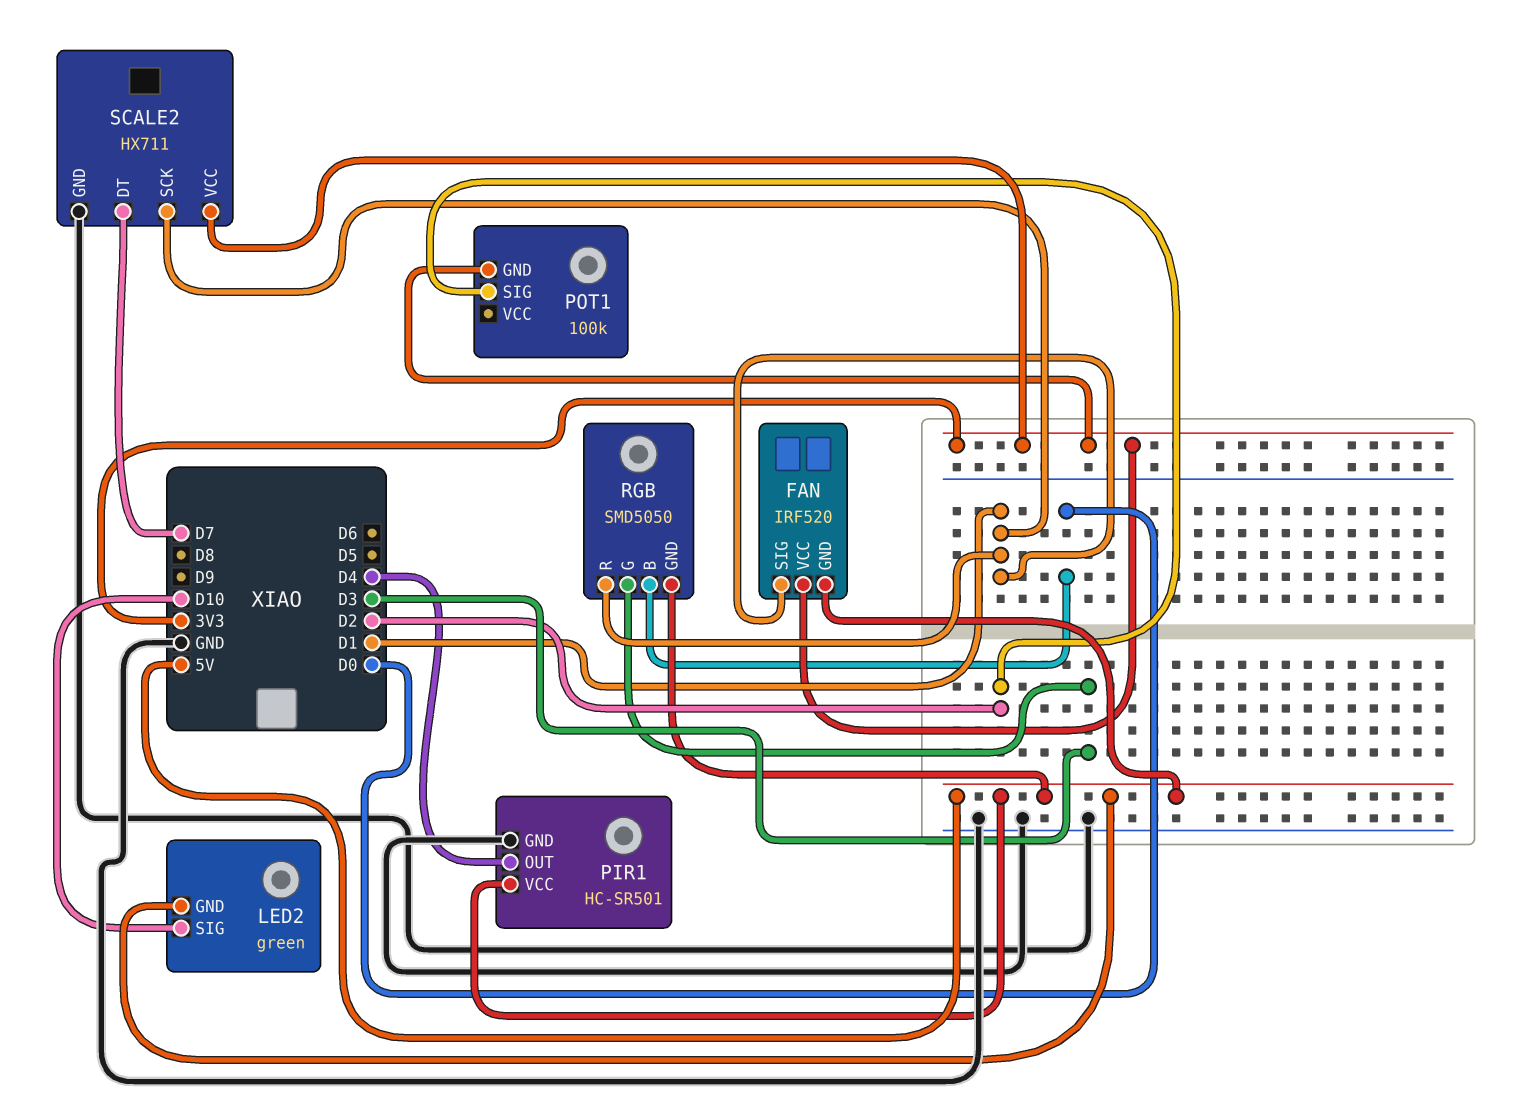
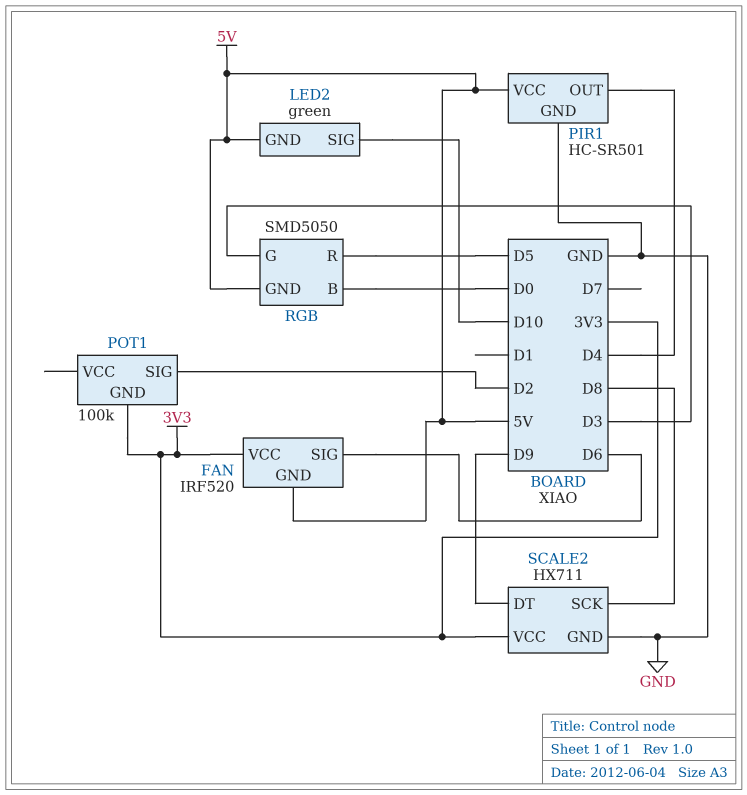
FAN pin SIG: D1 -> D6
RGB pin R: D1 -> D5
SCALE2 pin DT: D7 -> D9
SCALE2 pin SCK: D1 -> D8

